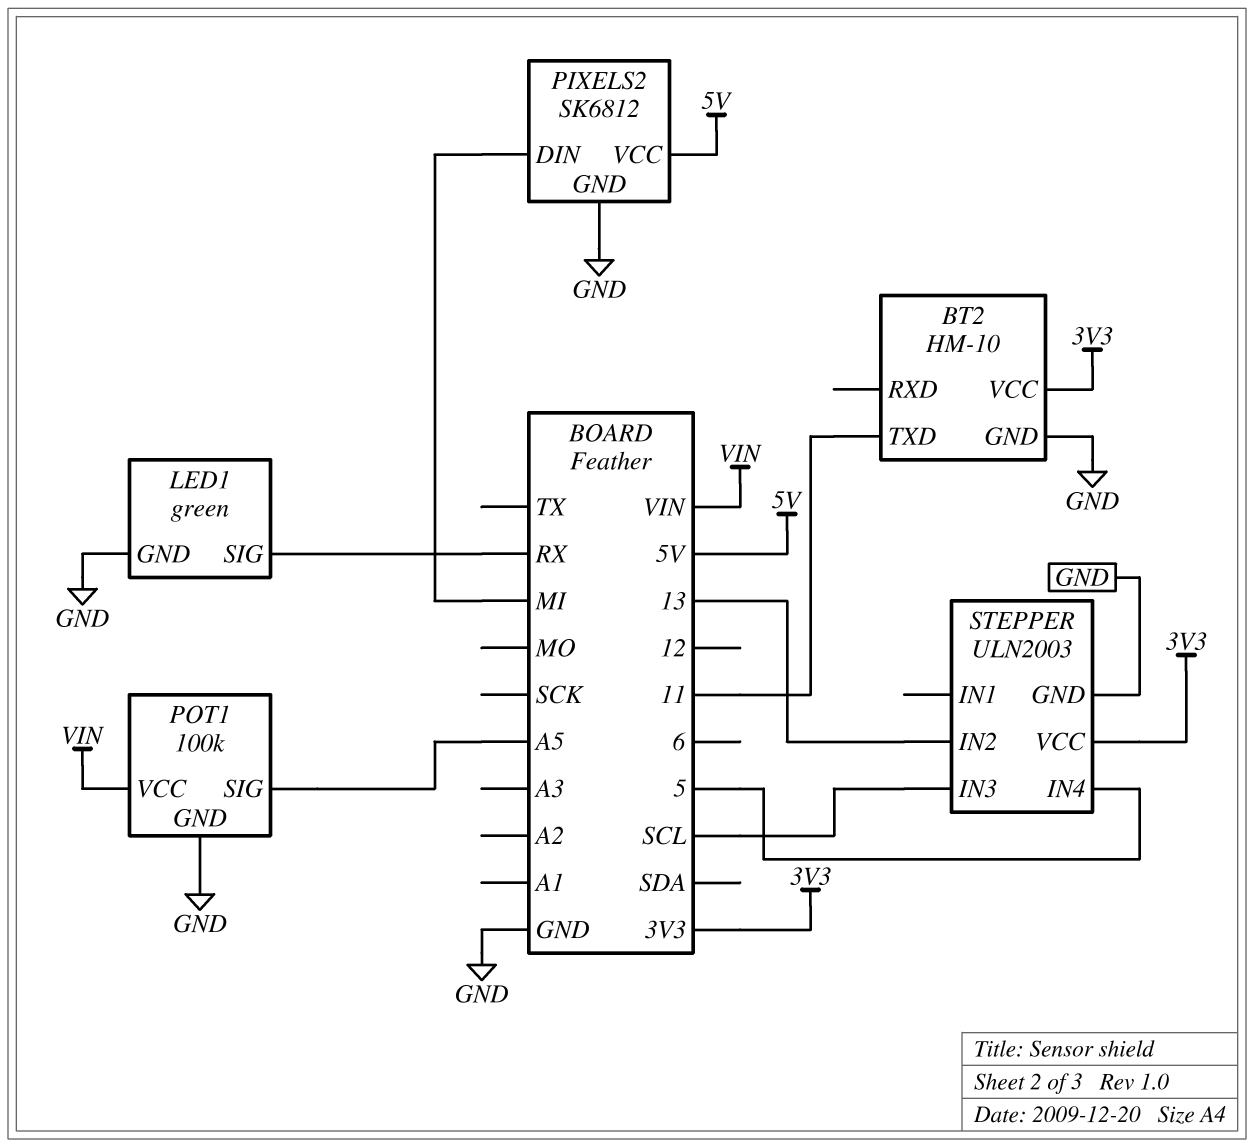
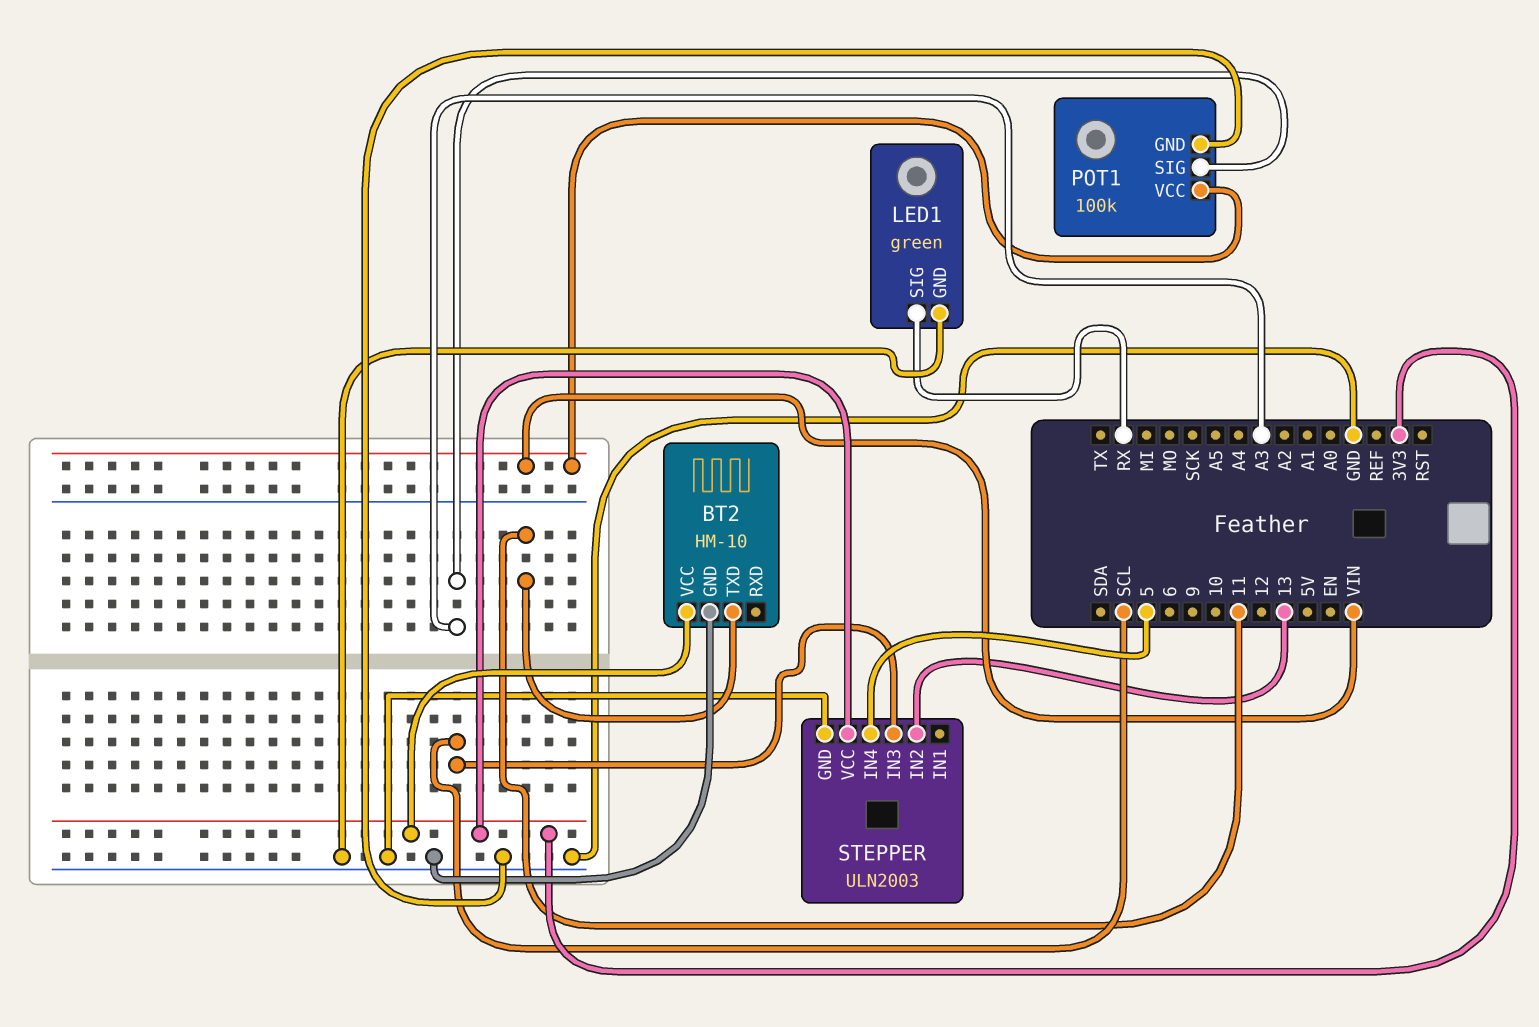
PIXELS2: SK6812 -> none
PIXELS2 pin DIN: MI -> none
PIXELS2 pin GND: GND -> none
PIXELS2 pin VCC: 5V -> none
POT1 pin SIG: A5 -> A3

